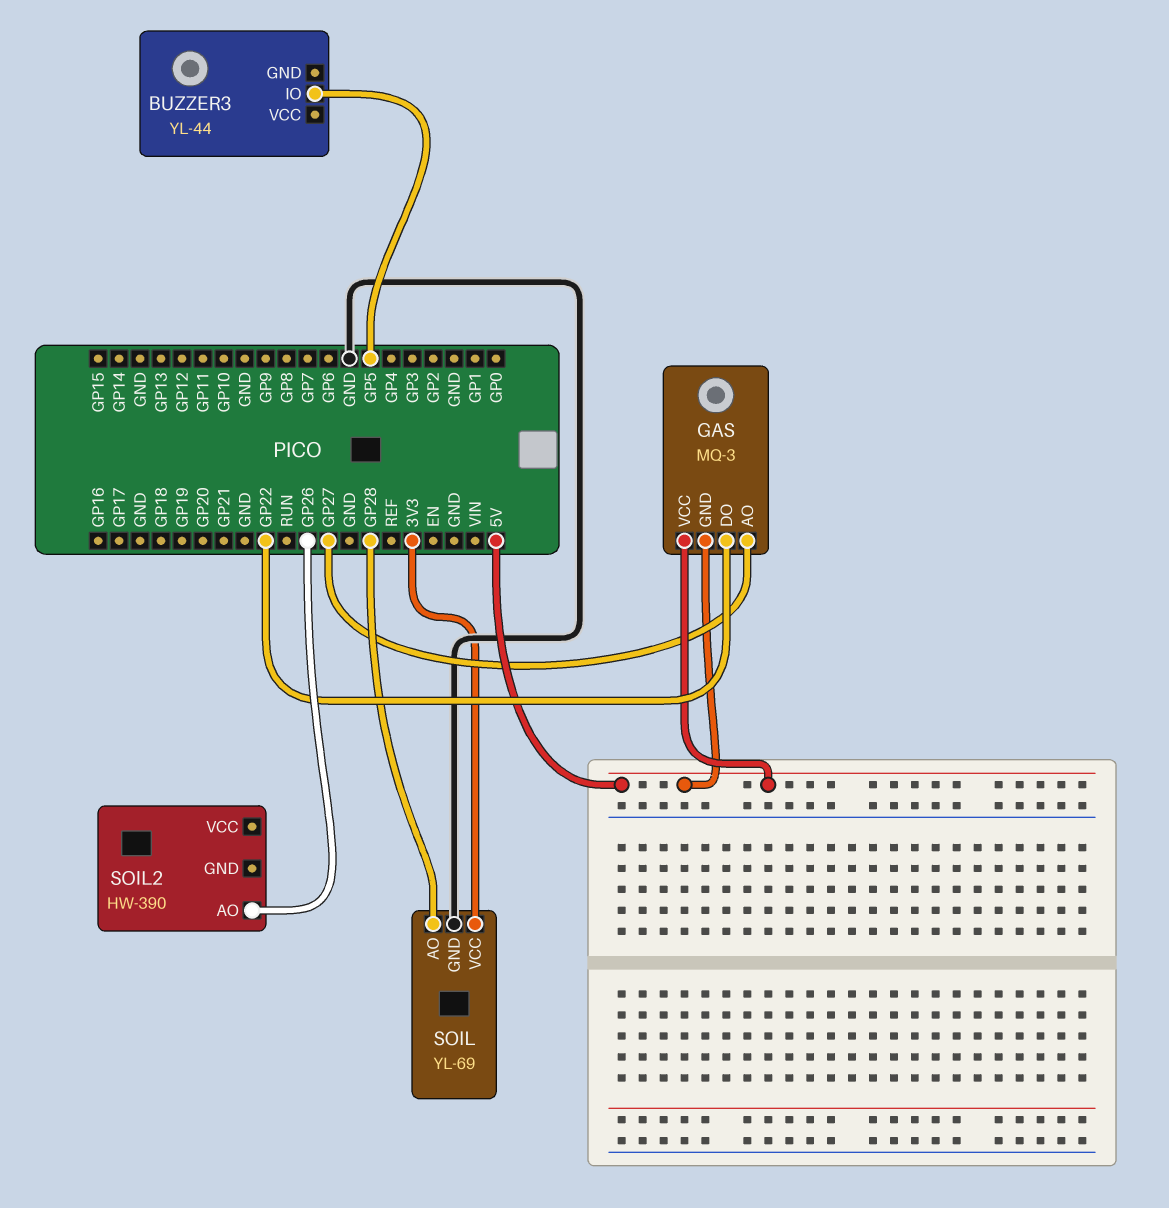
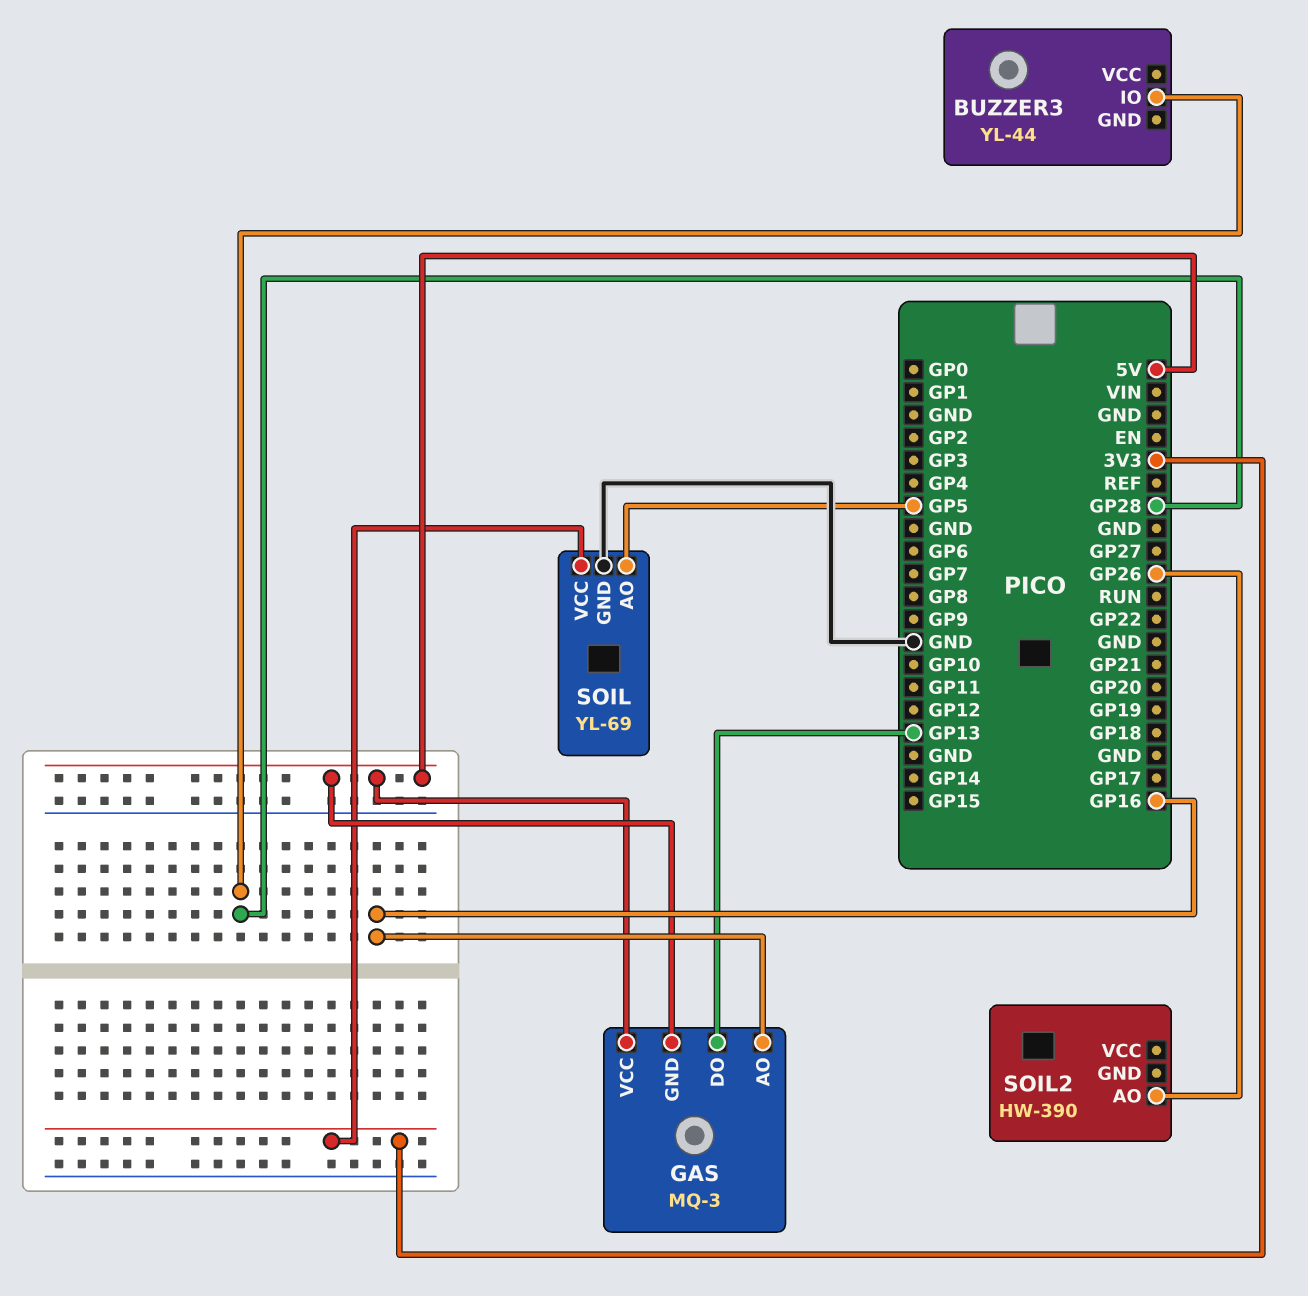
BUZZER3 pin IO: GP5 -> GP28
GAS pin AO: GP27 -> GP16
GAS pin DO: GP22 -> GP13
SOIL pin AO: GP28 -> GP5

